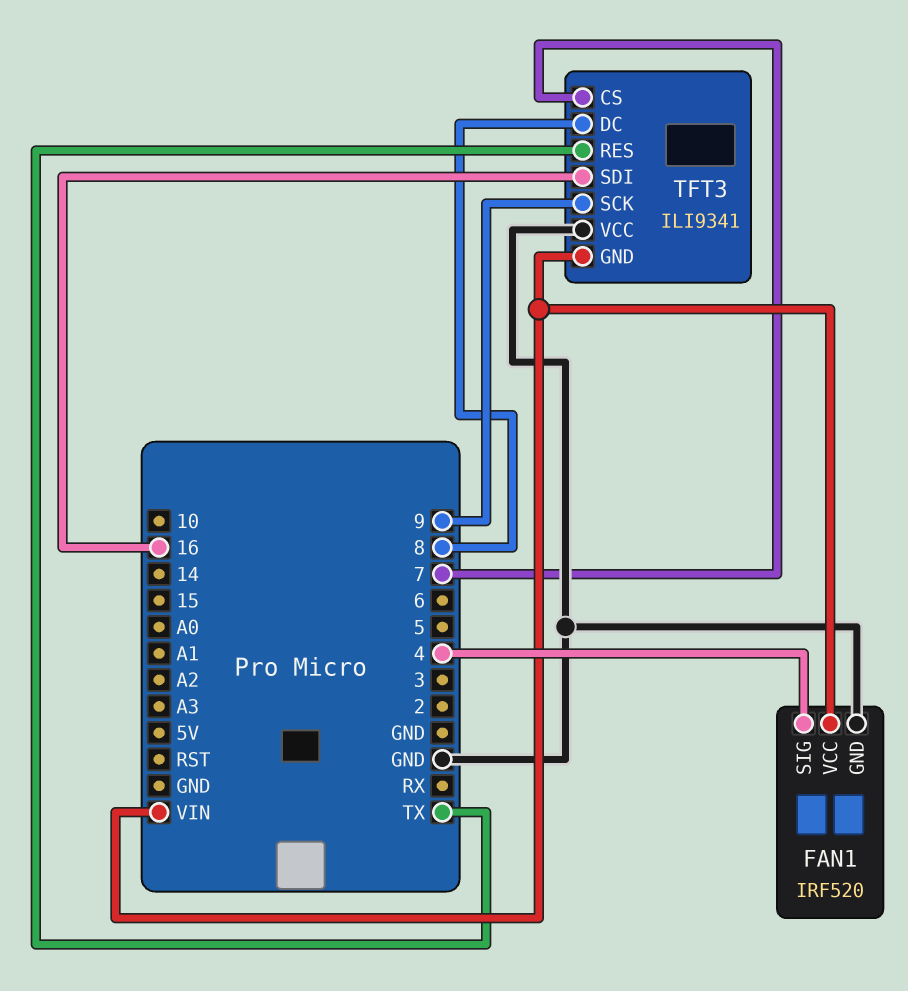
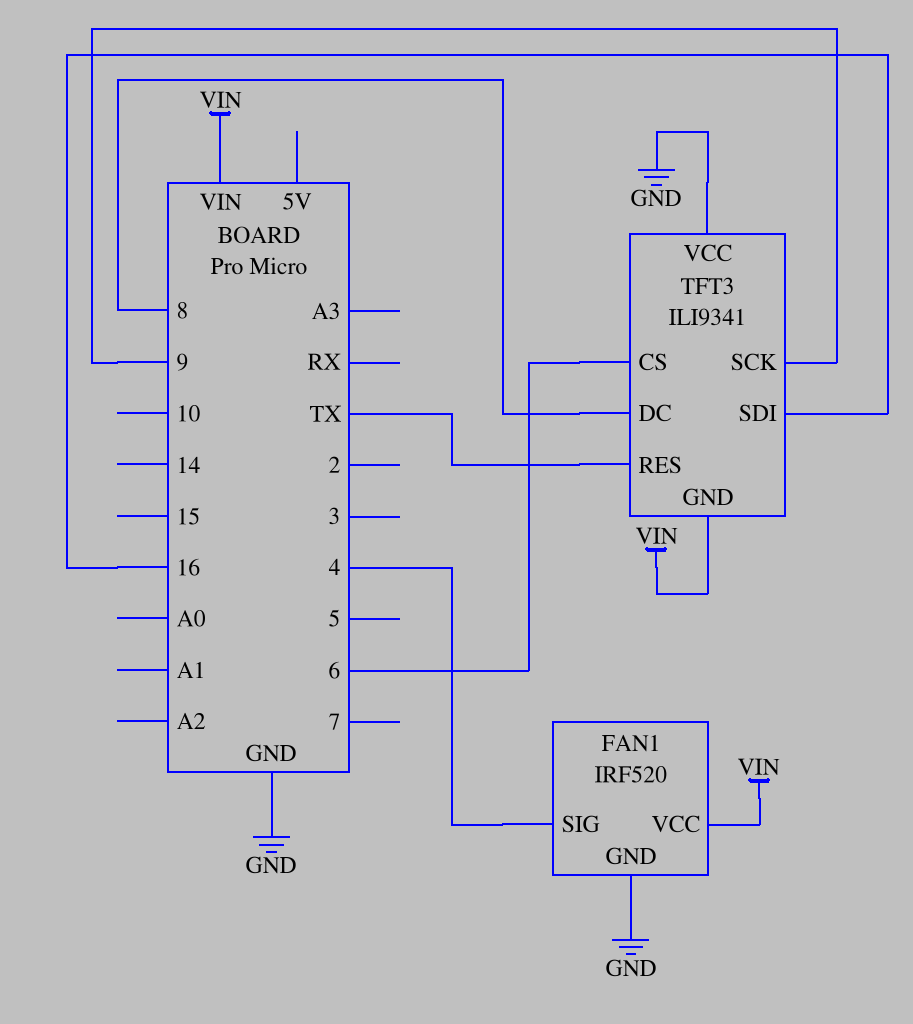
TFT3 pin CS: 7 -> 6

